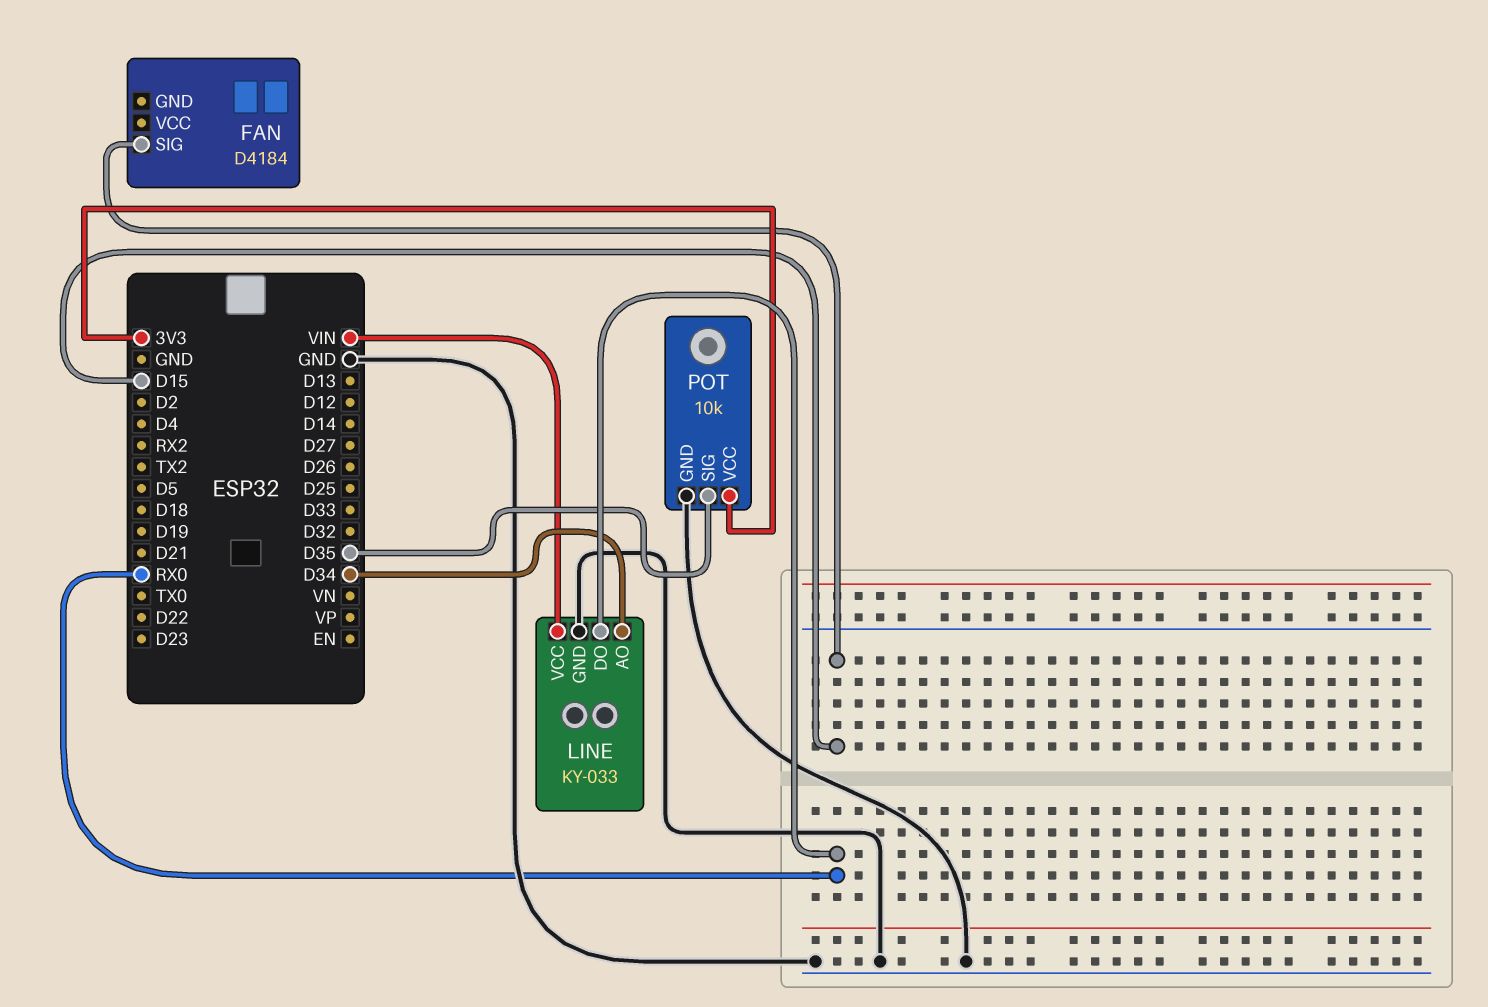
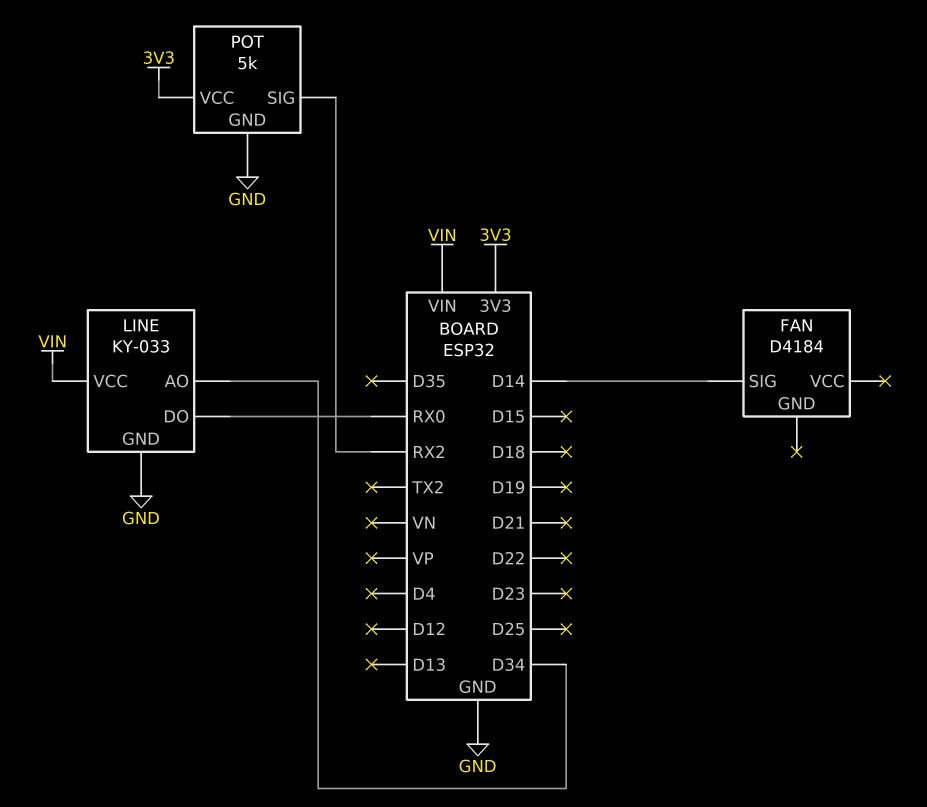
FAN pin SIG: D15 -> D14
POT: 10k -> 5k
POT pin SIG: D35 -> RX2

